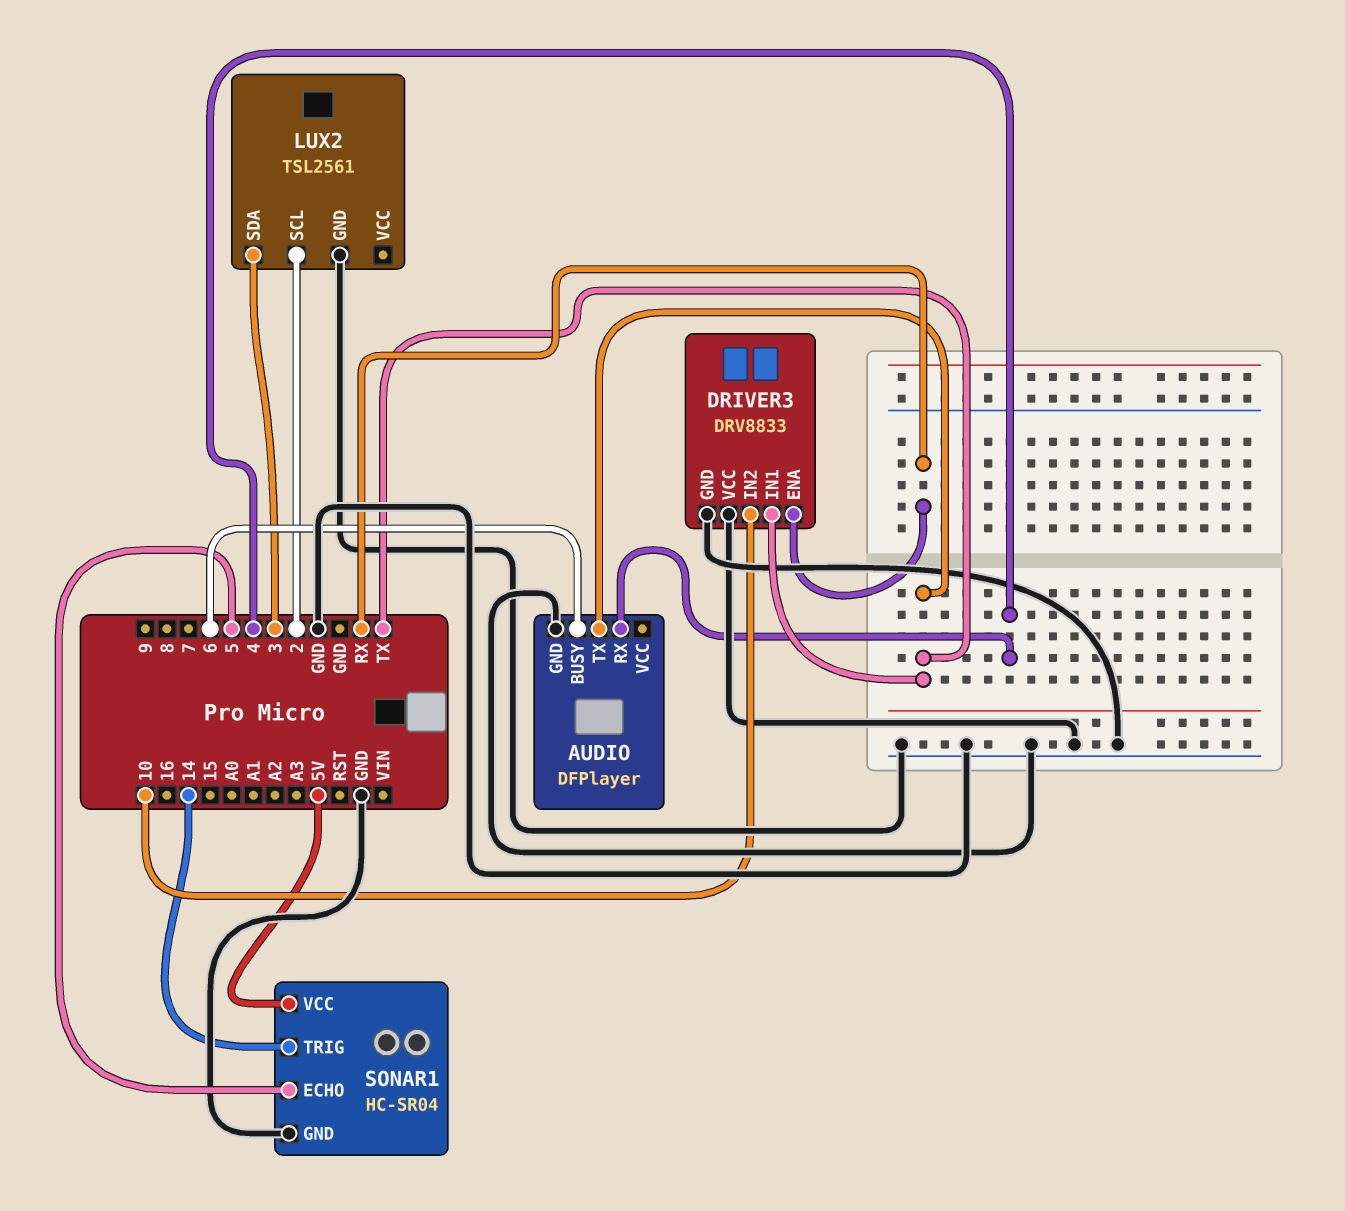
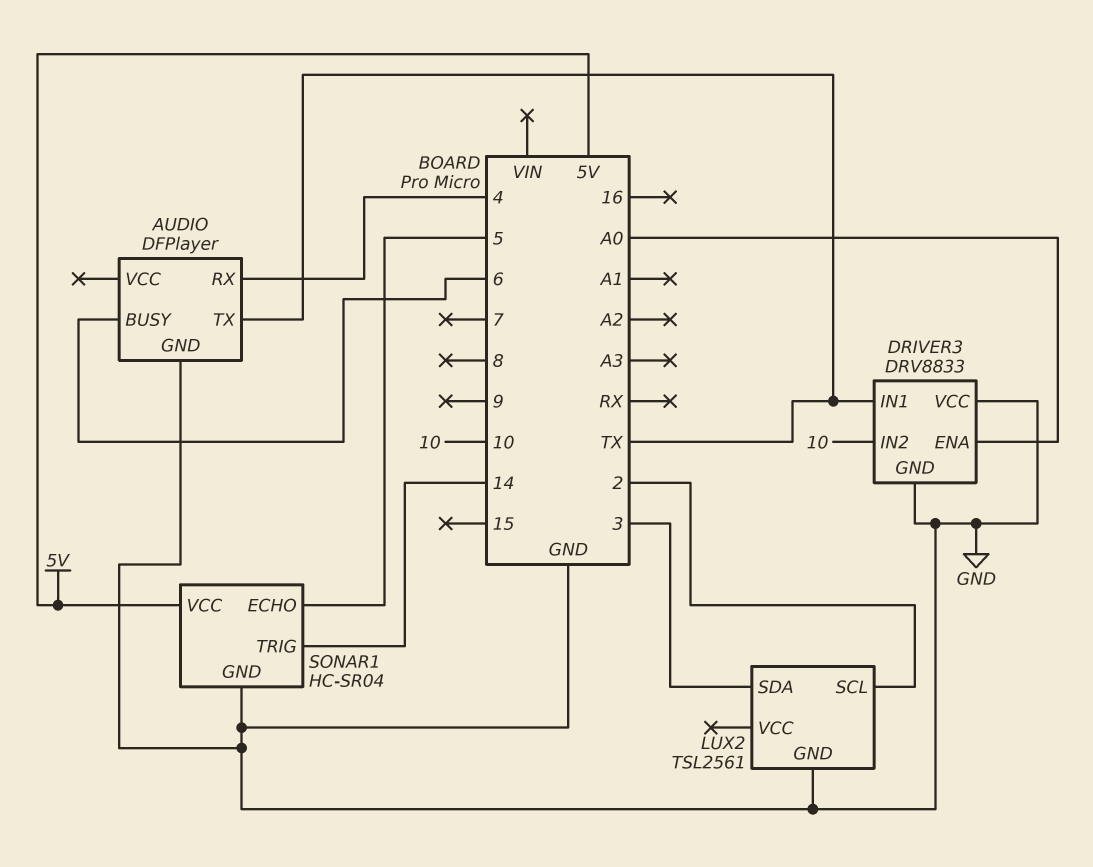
DRIVER3 pin ENA: RX -> A0

